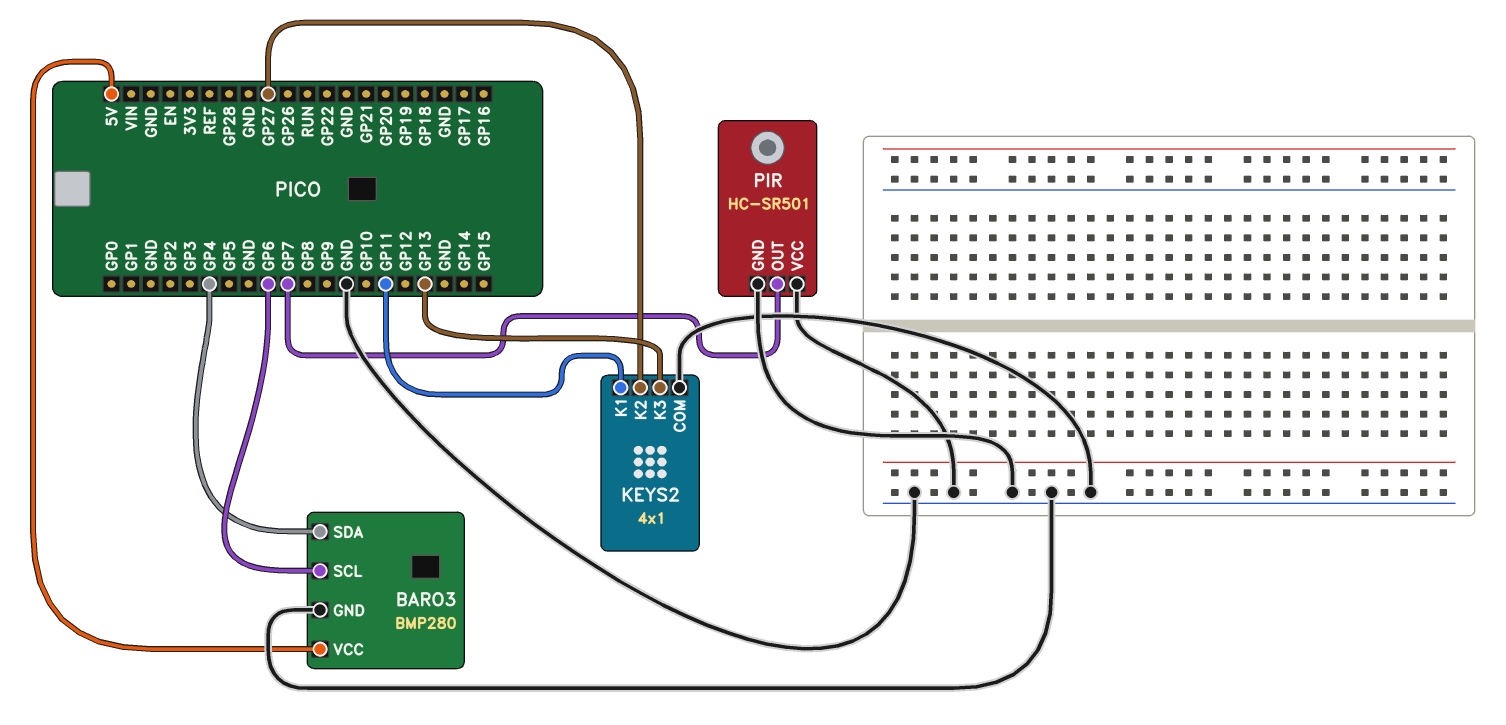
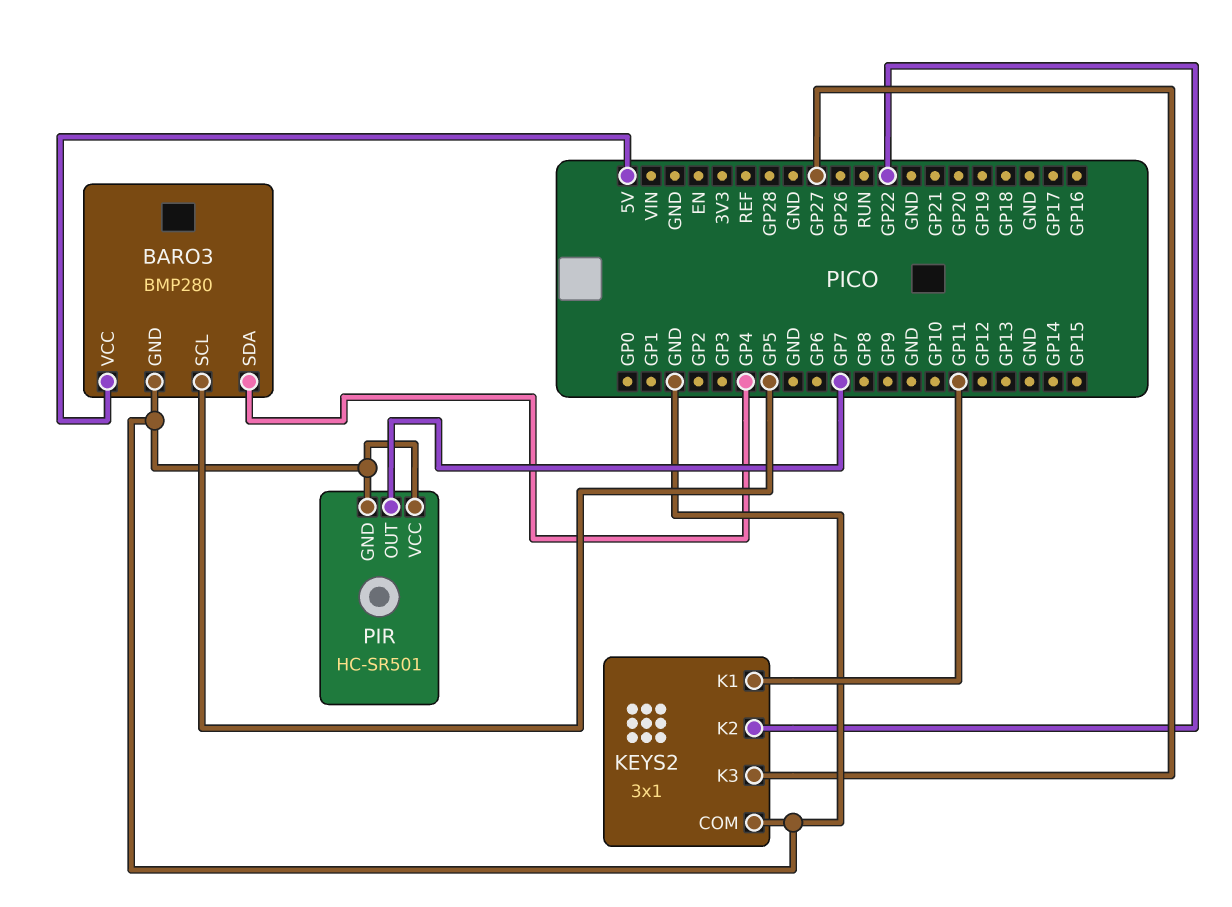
BARO3 pin SCL: GP6 -> GP5
KEYS2: 4x1 -> 3x1
KEYS2 pin K2: GP27 -> GP22
KEYS2 pin K3: GP13 -> GP27

